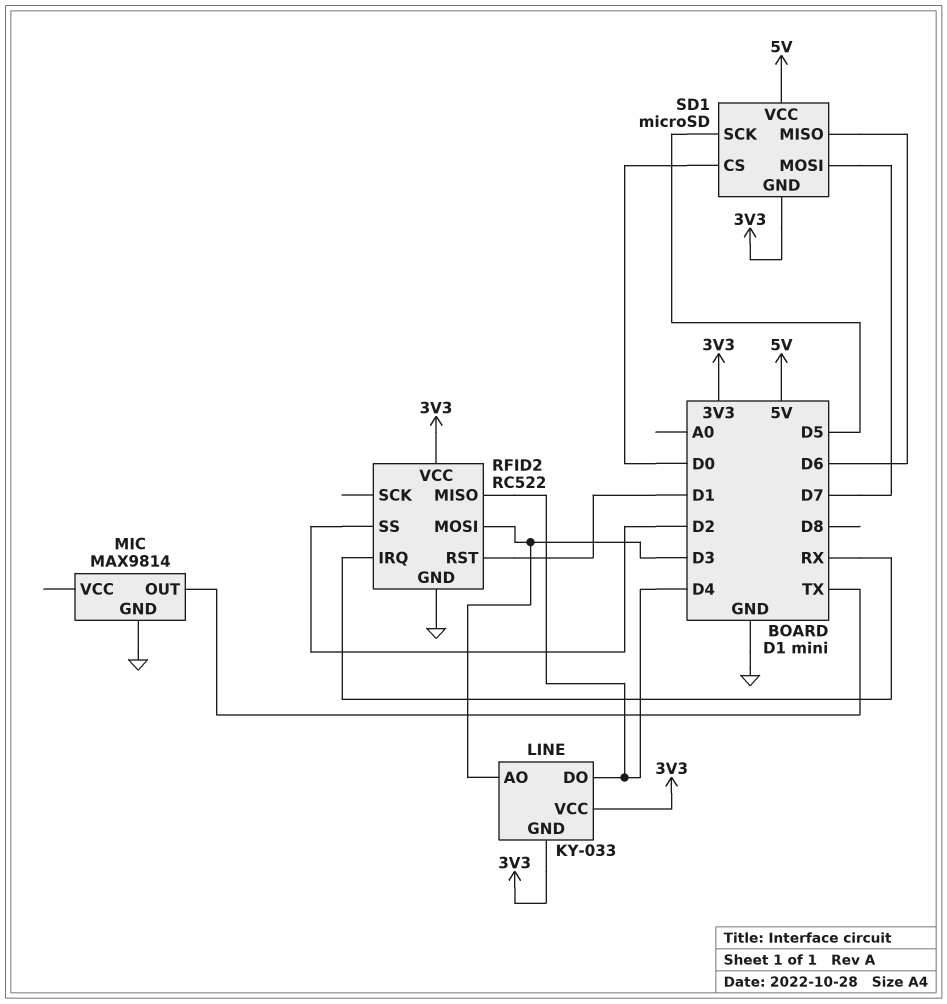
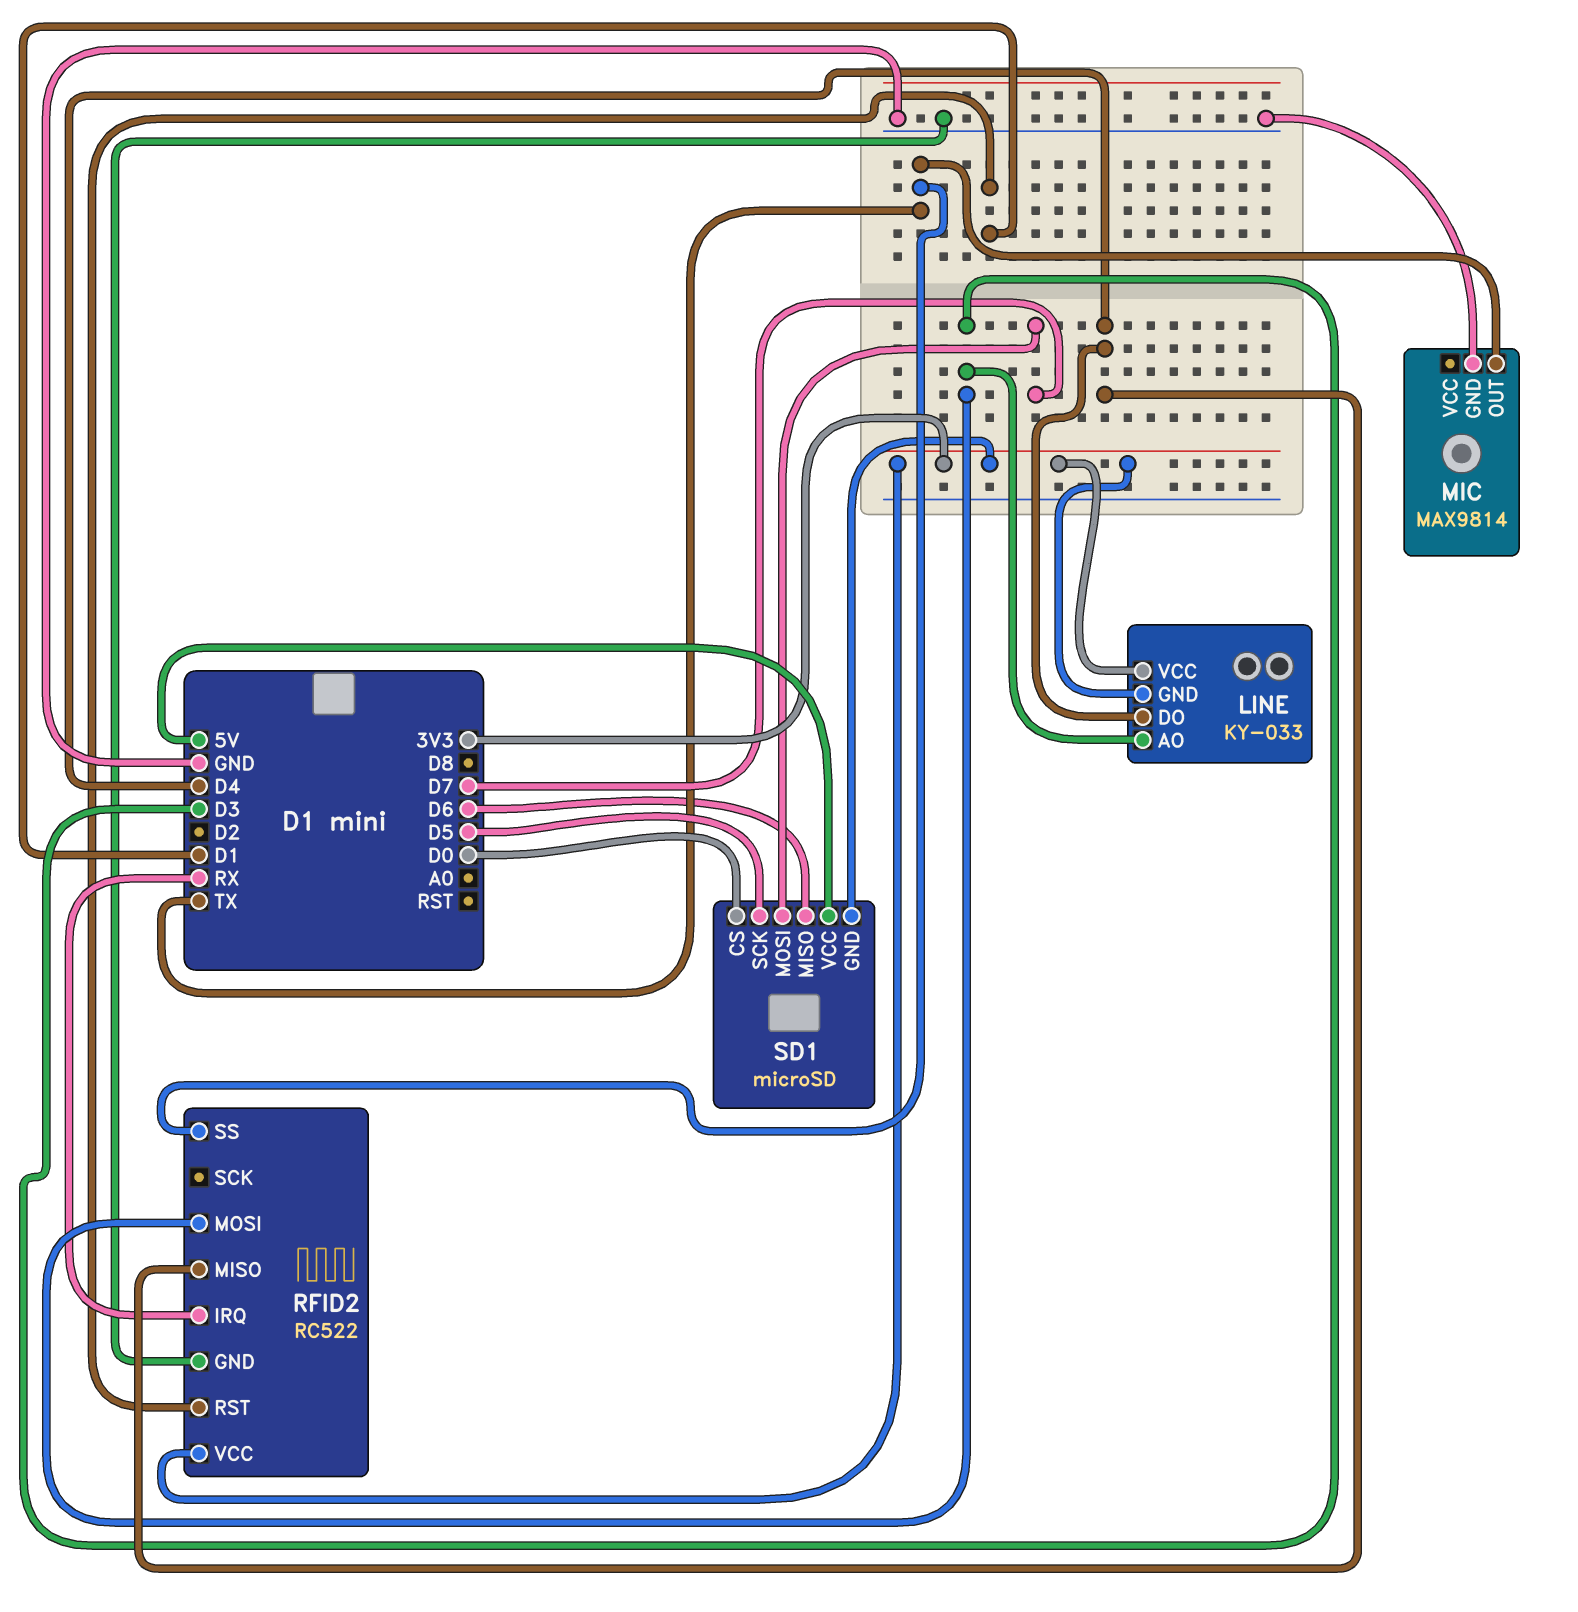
RFID2 pin SS: D2 -> TX

